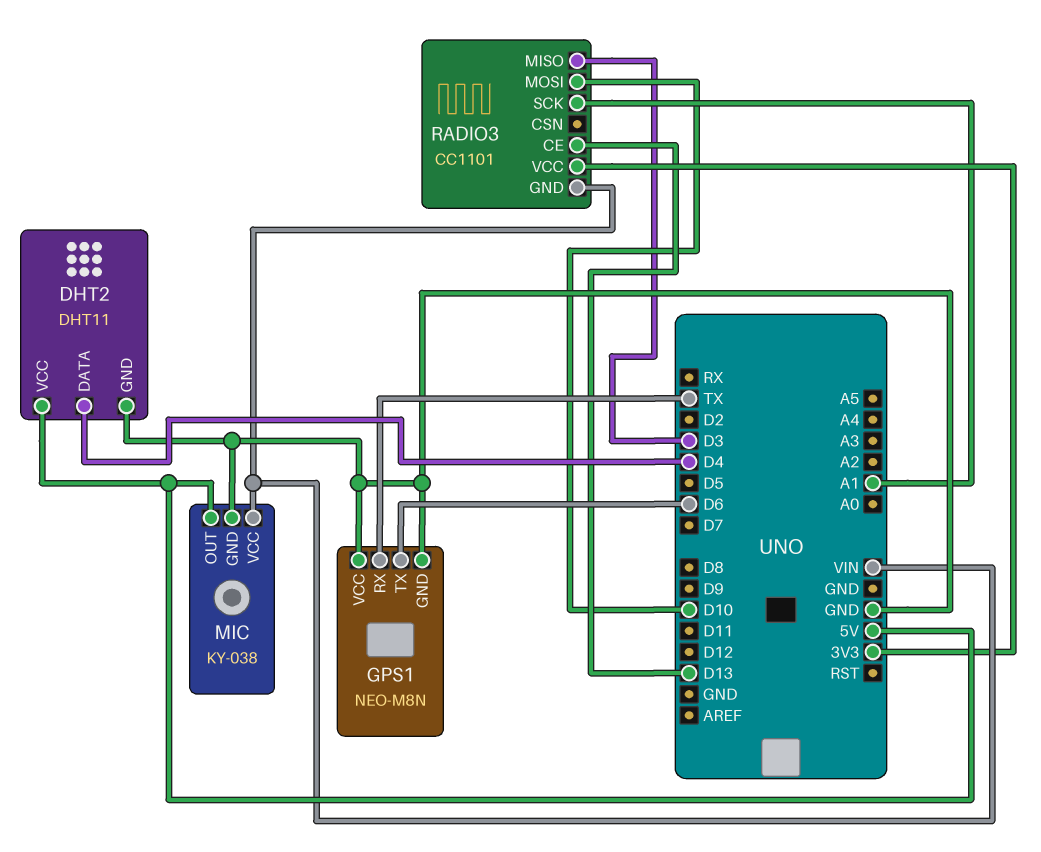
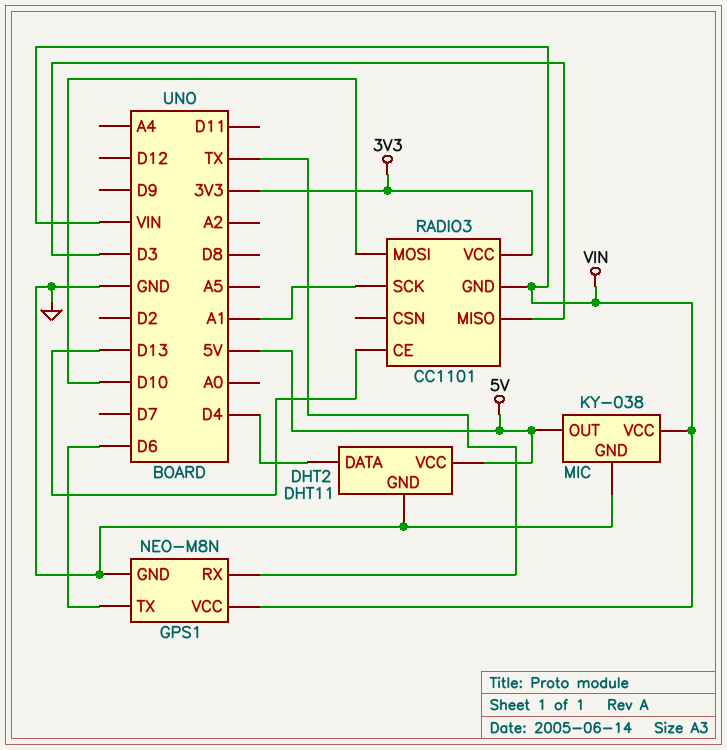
GPS1 pin VCC: GND -> VIN

